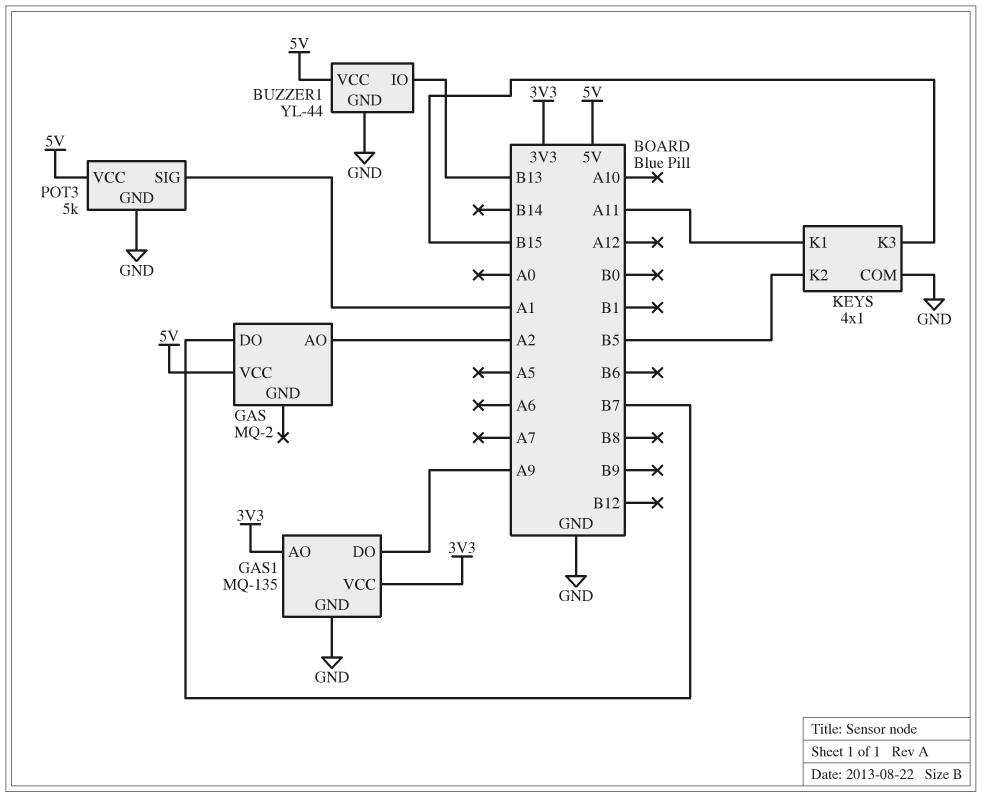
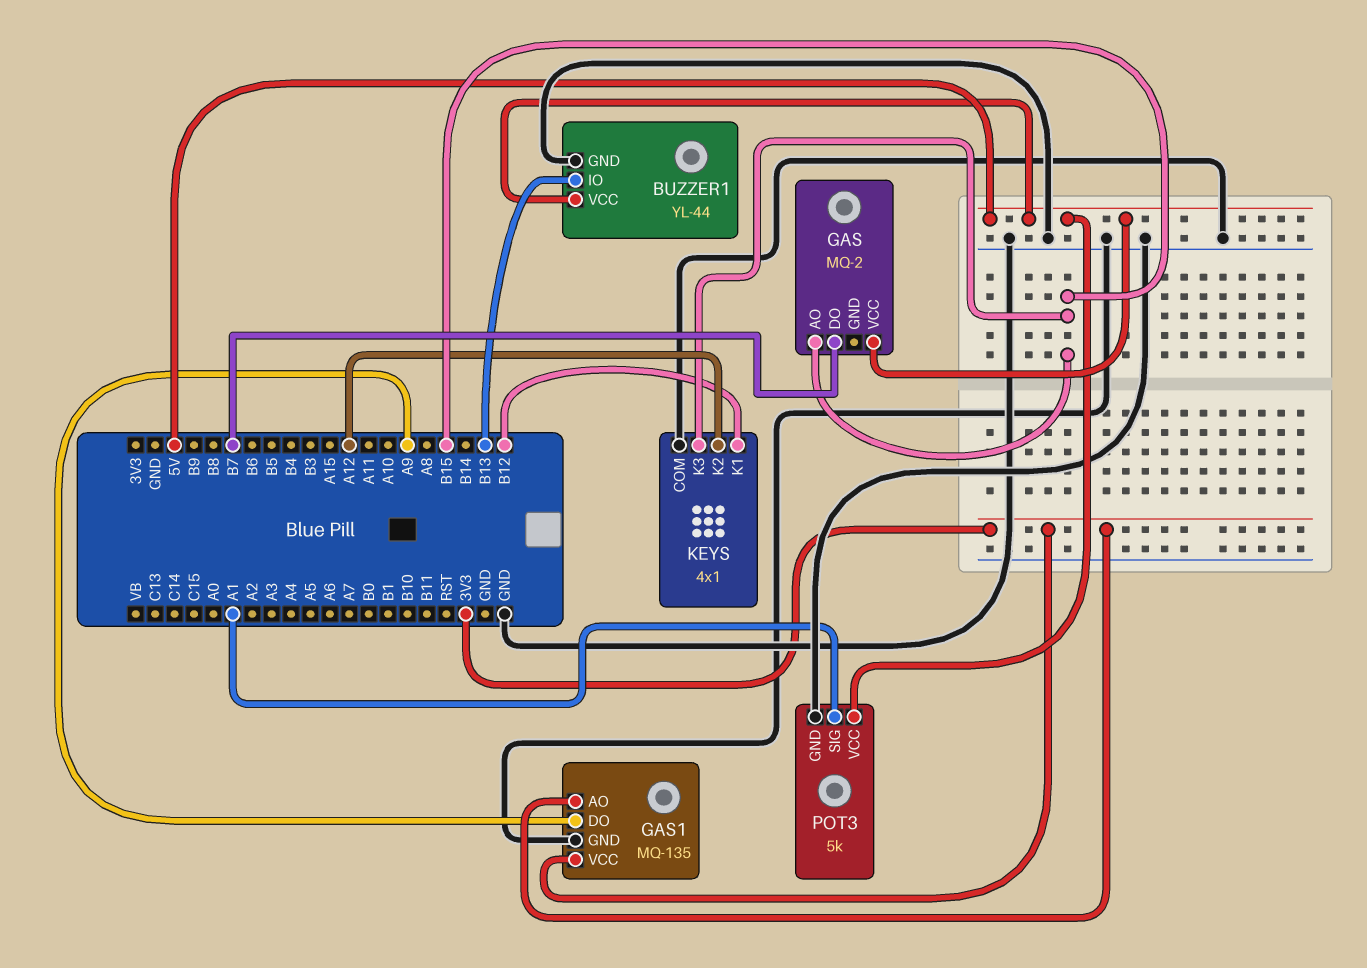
GAS pin AO: A2 -> B15
KEYS pin K1: A11 -> B12
KEYS pin K2: B5 -> A12

